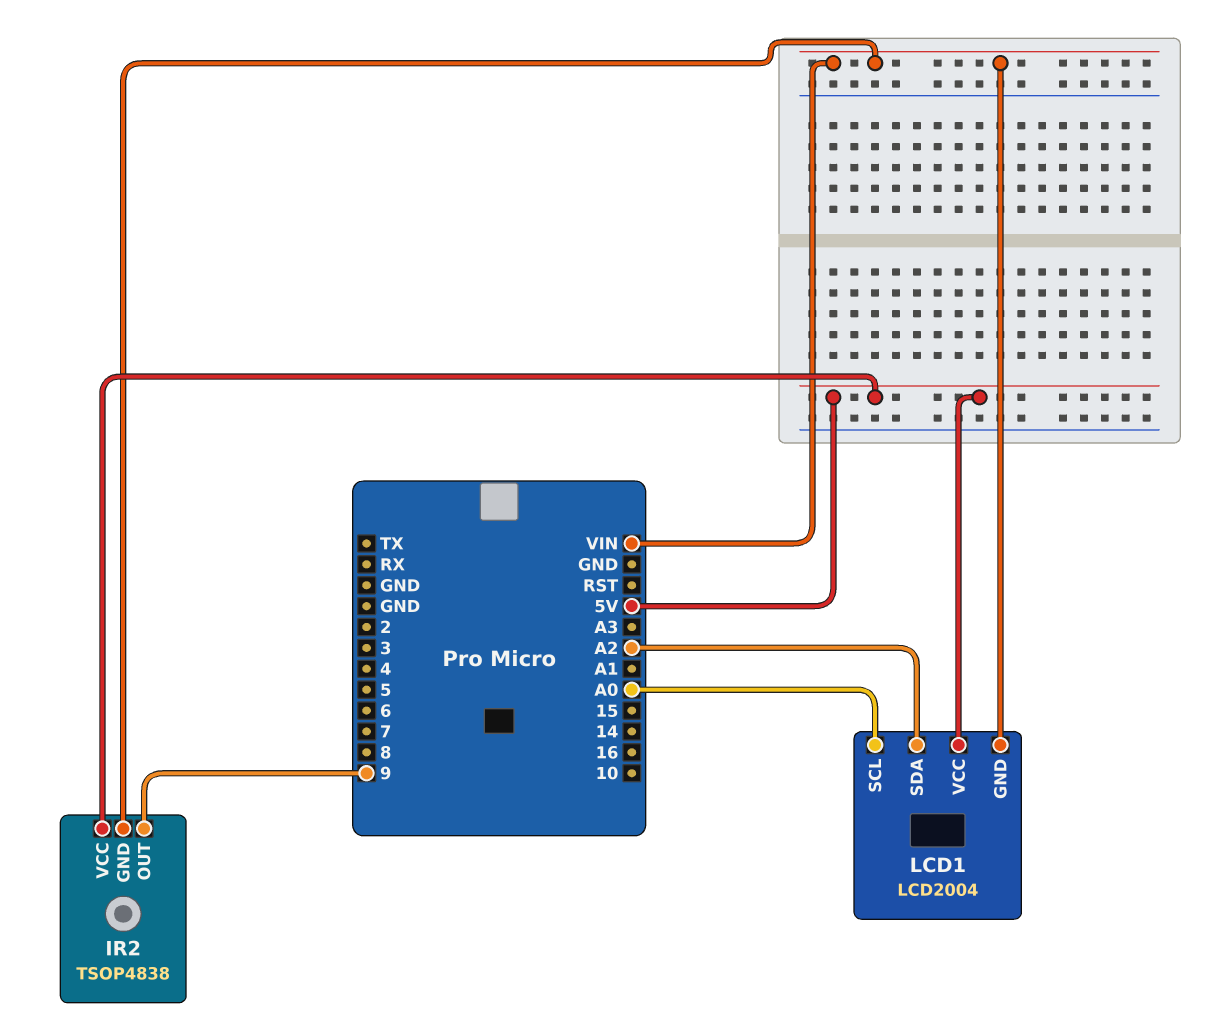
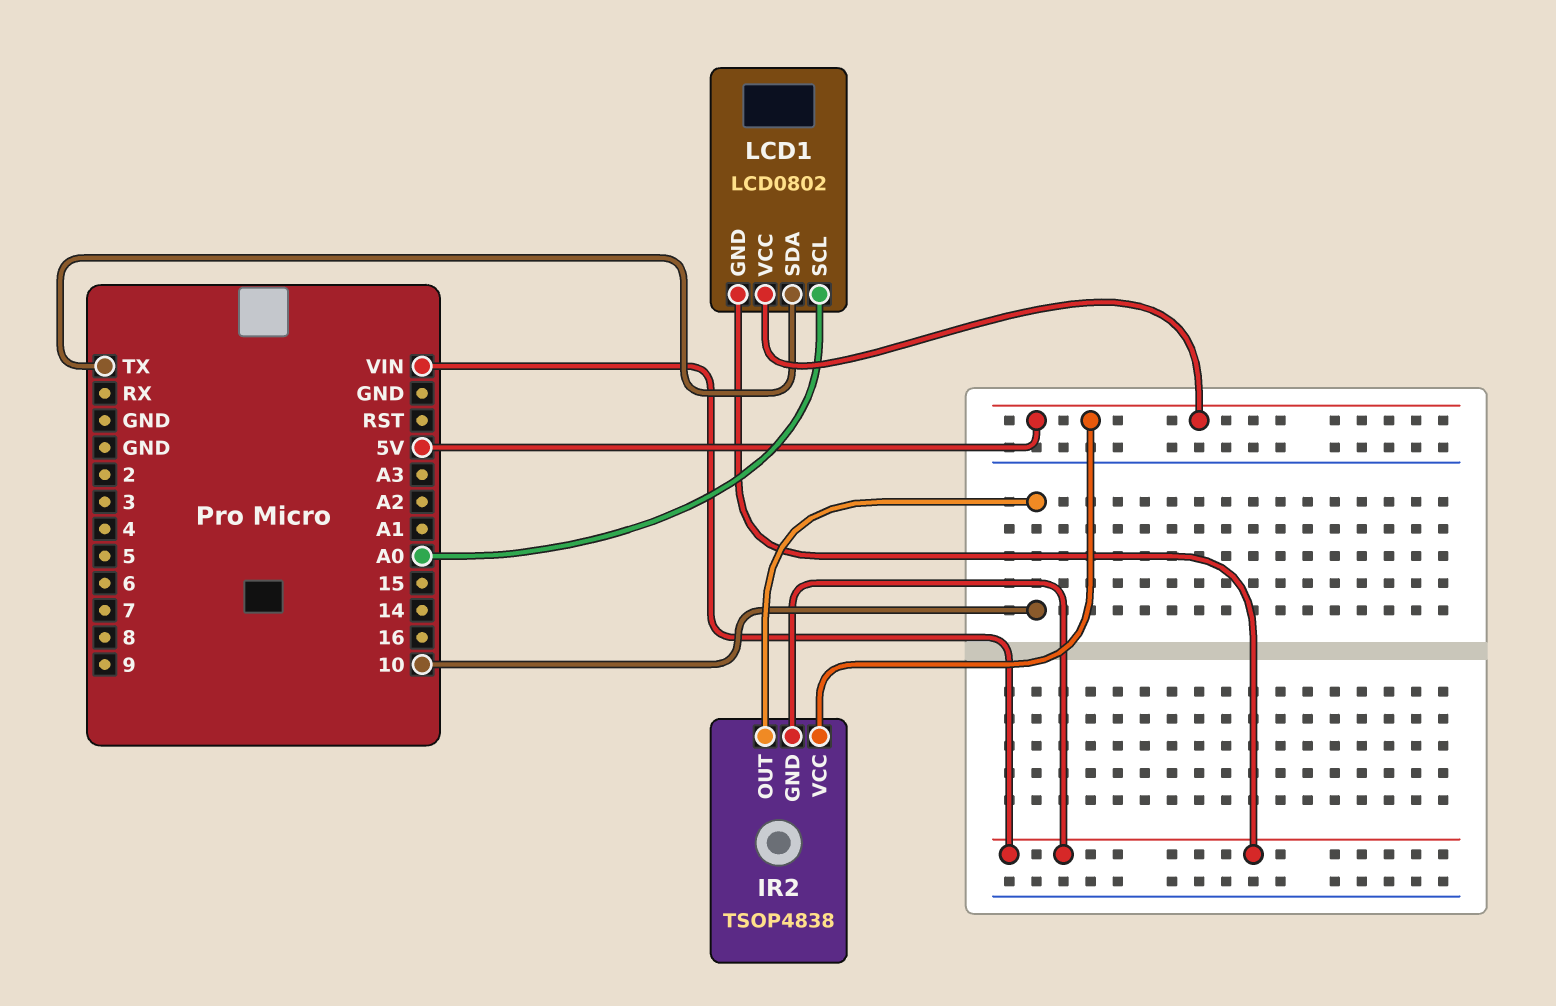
IR2 pin OUT: 9 -> 10
LCD1: LCD2004 -> LCD0802
LCD1 pin SDA: A2 -> TX

